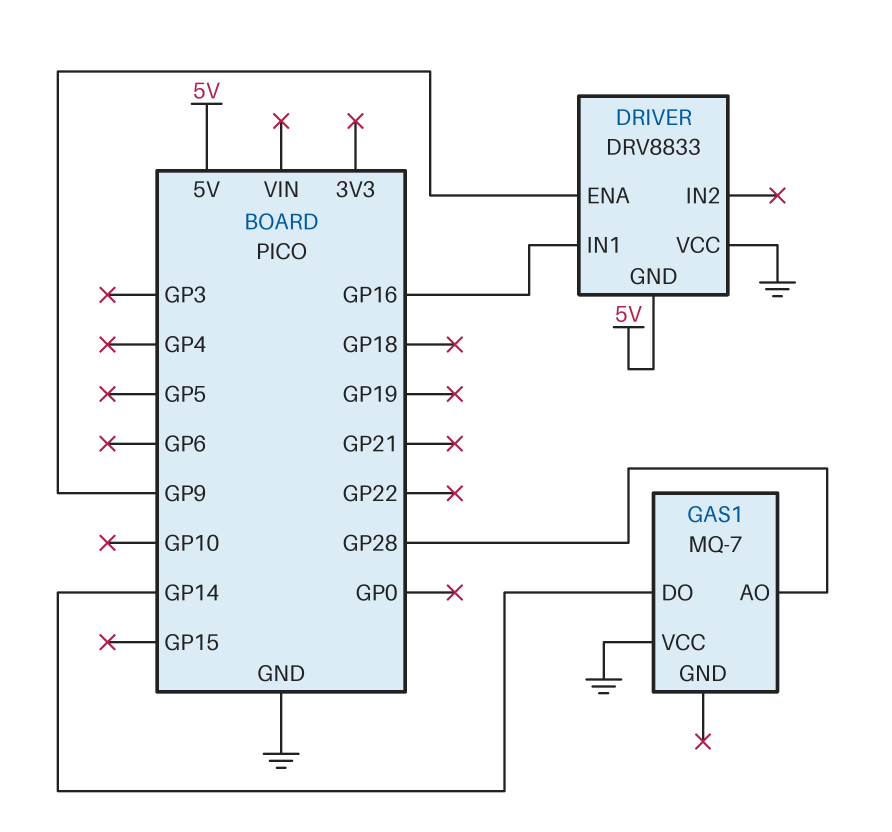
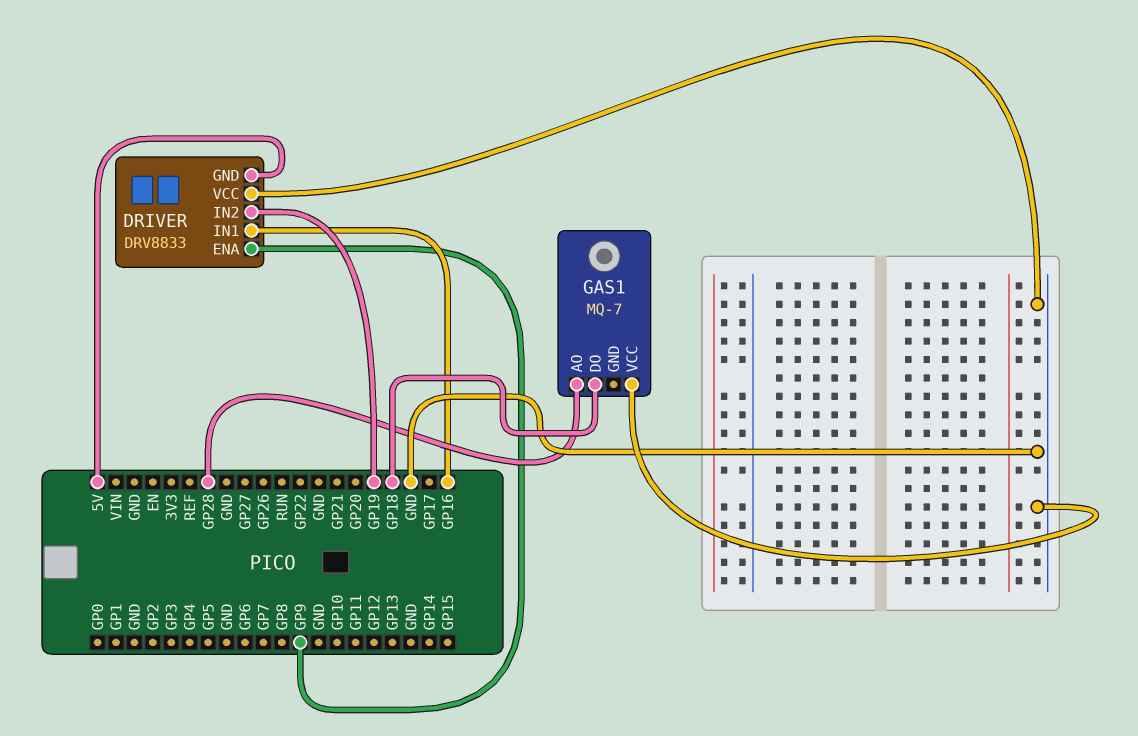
DRIVER pin IN2: none -> GP19
GAS1 pin DO: GP14 -> GP18

